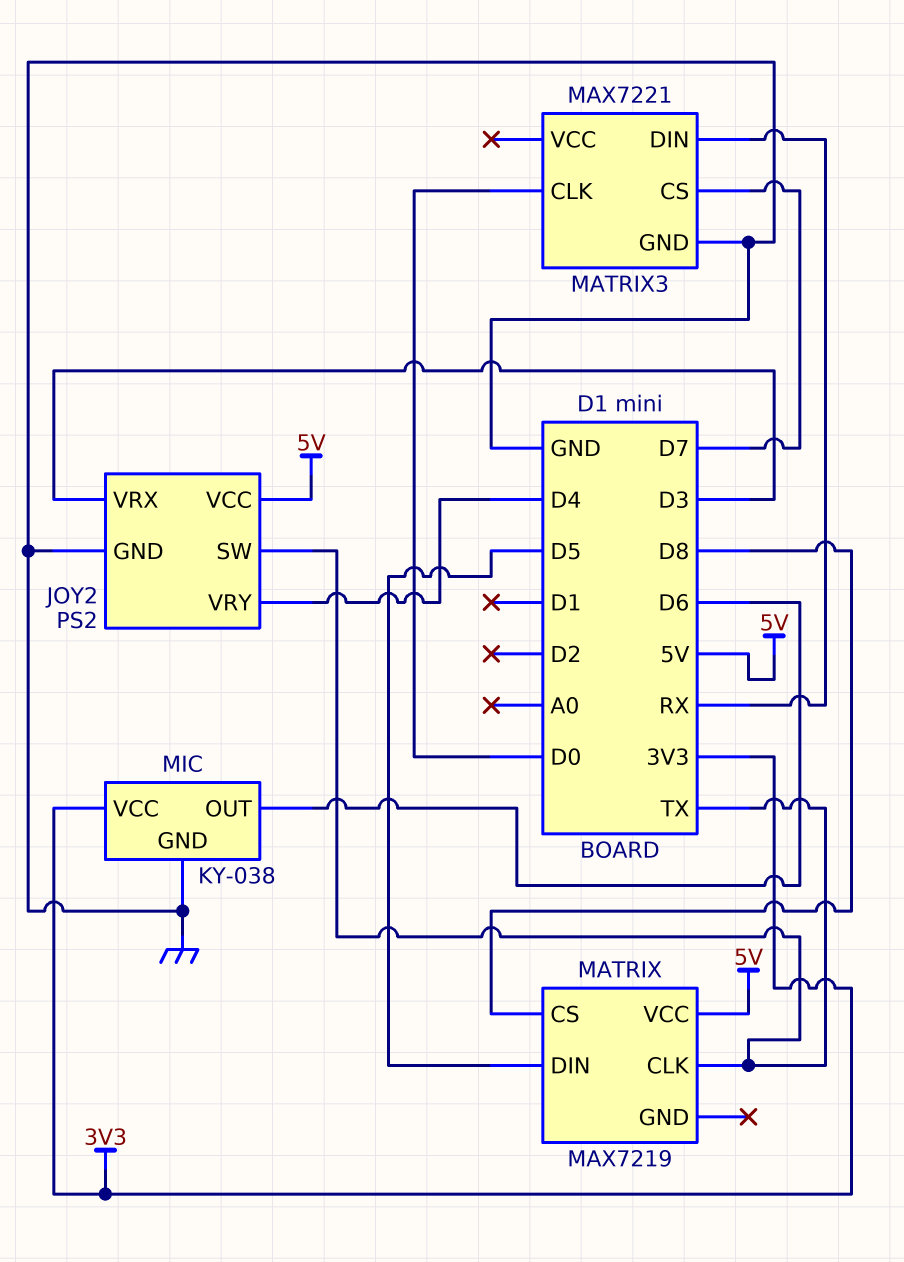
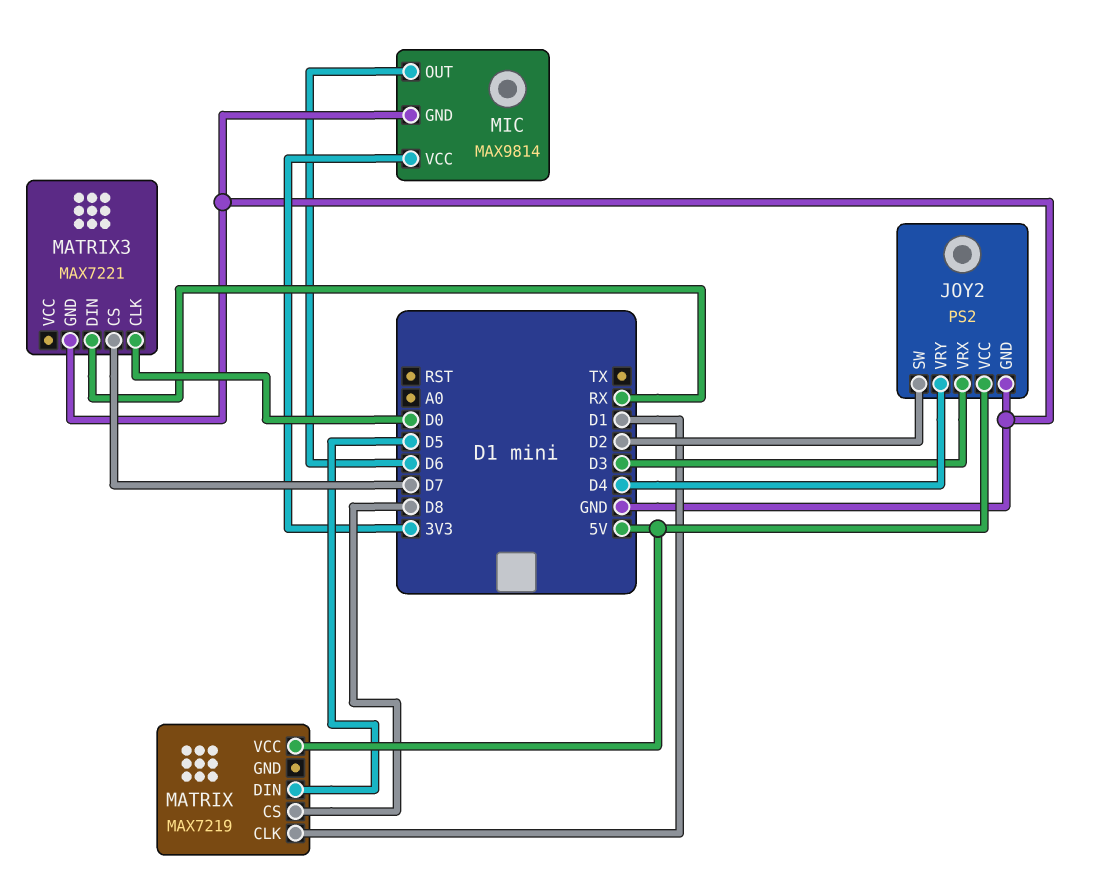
JOY2 pin SW: TX -> D2
MATRIX pin CLK: TX -> D1
MIC: KY-038 -> MAX9814

